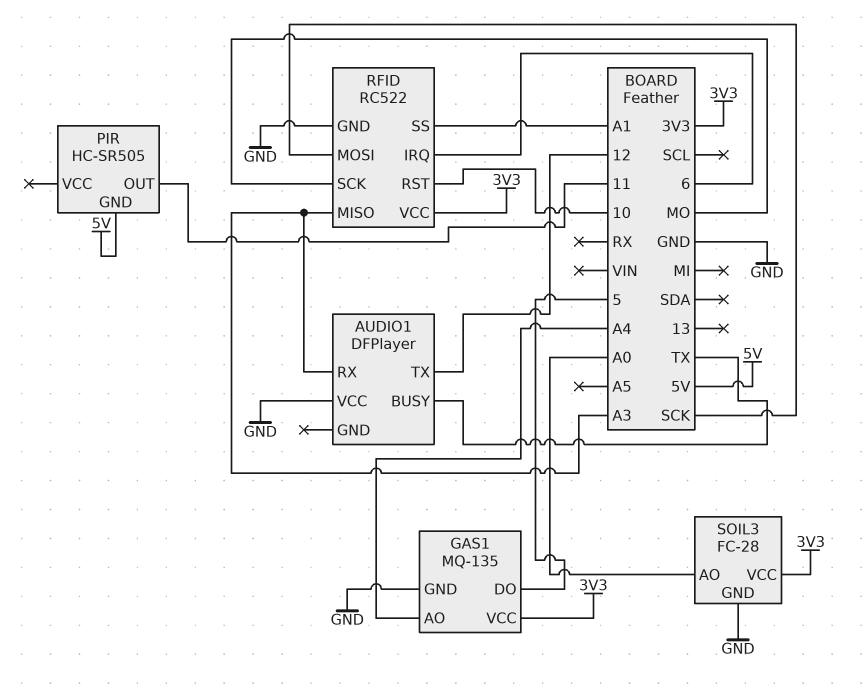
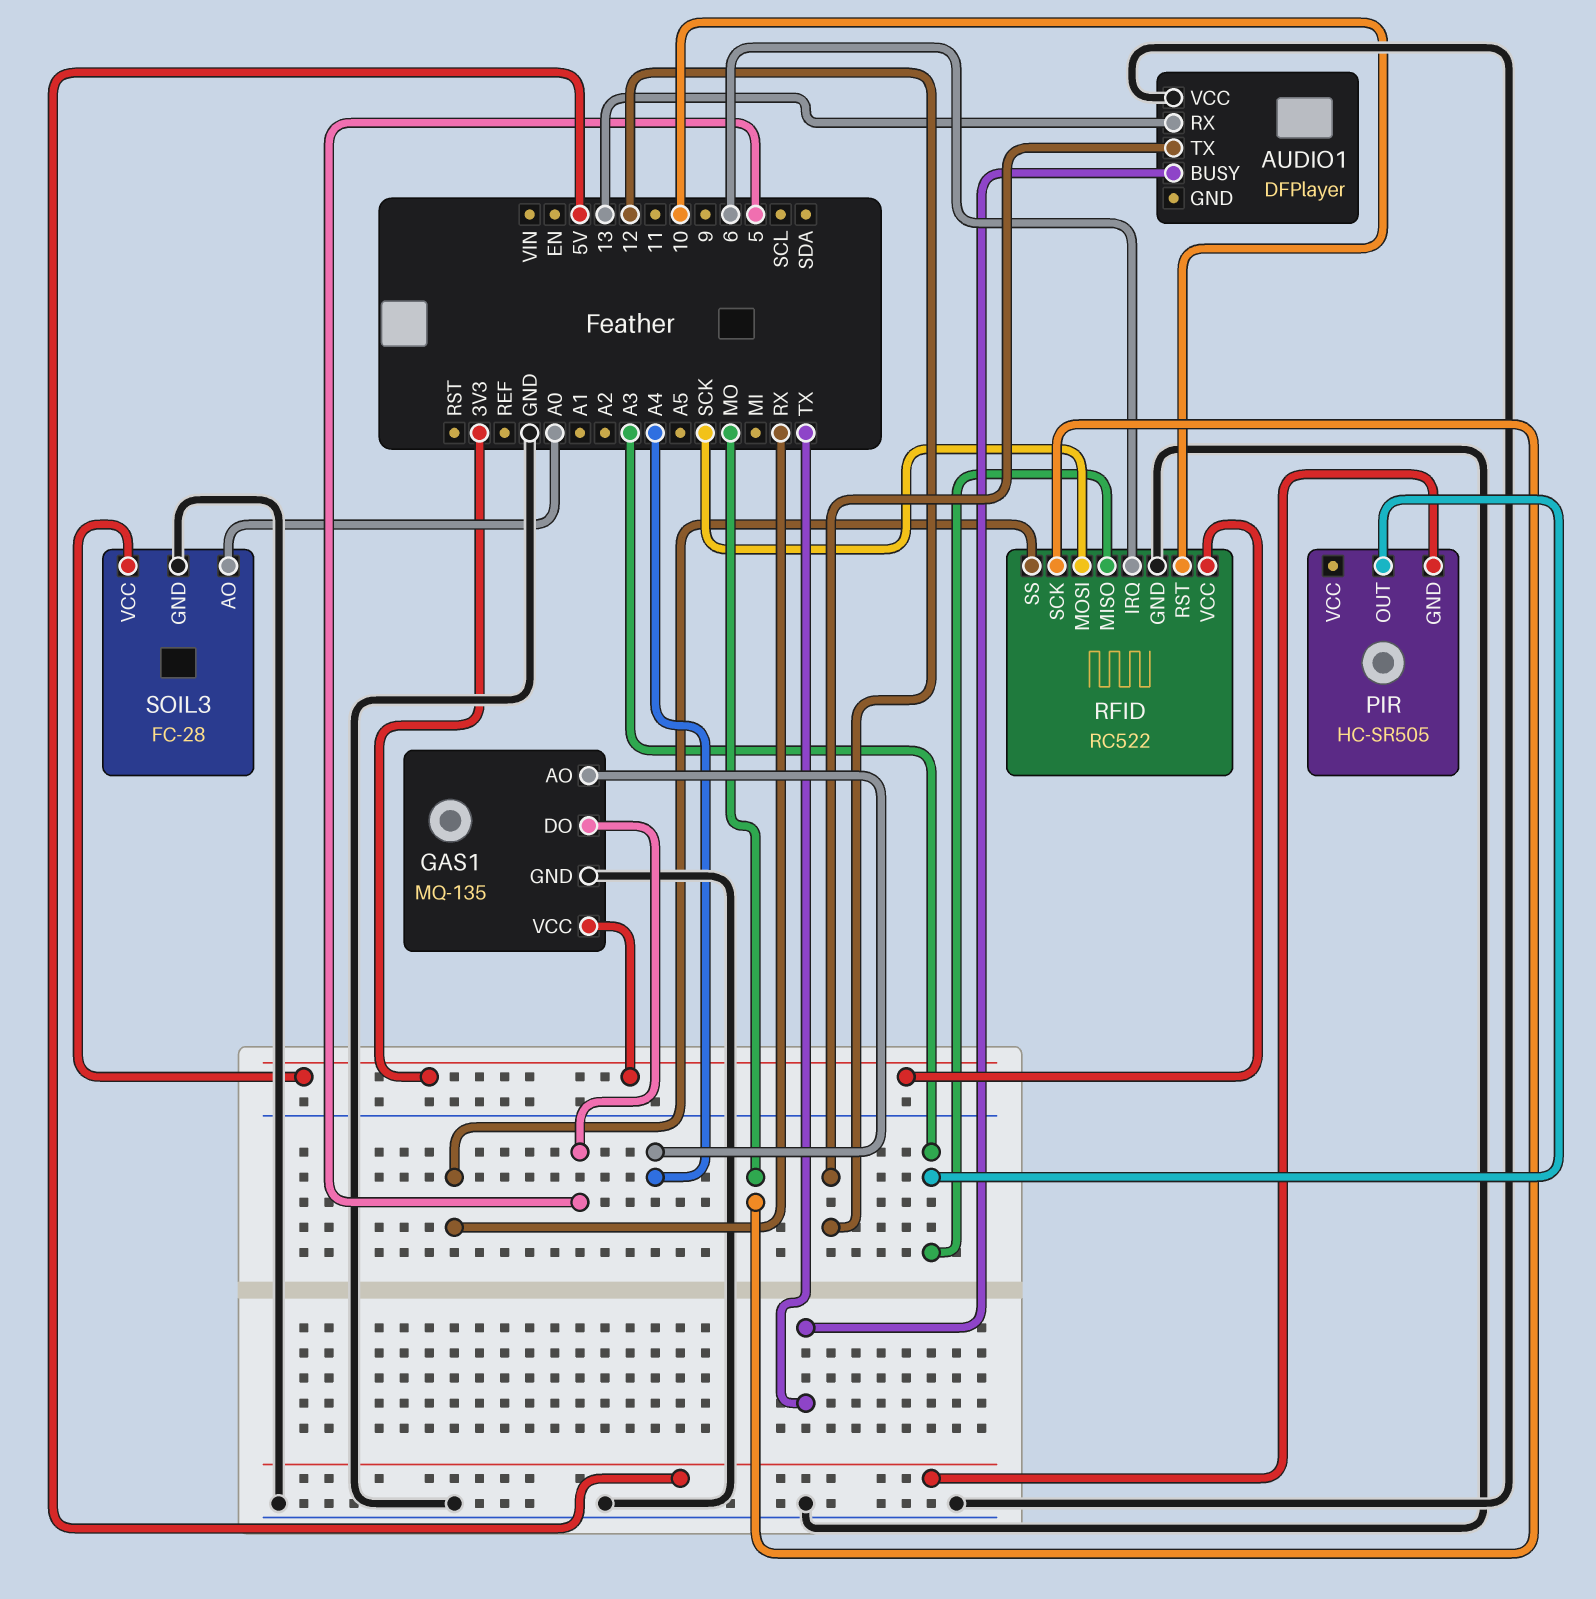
AUDIO1 pin RX: A3 -> 13
PIR pin OUT: 11 -> A3
RFID pin SS: A1 -> RX

